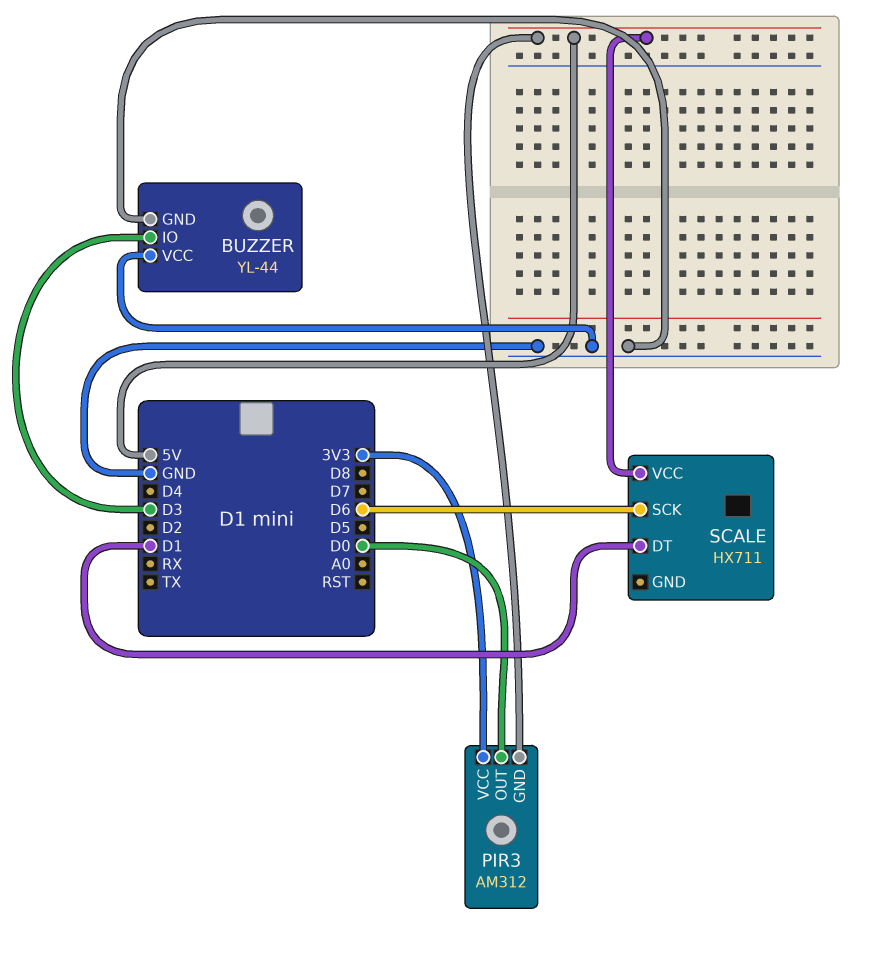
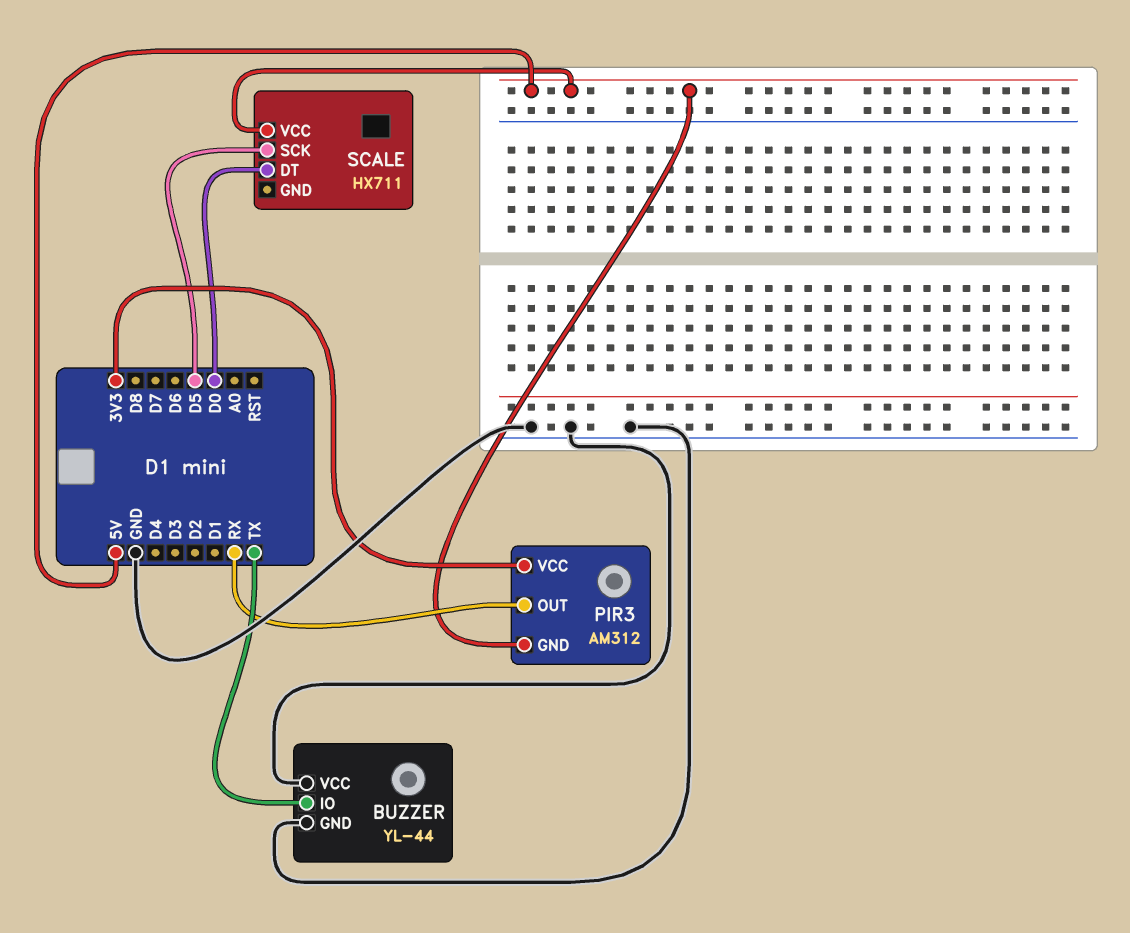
BUZZER pin IO: D3 -> TX
PIR3 pin OUT: D0 -> RX
SCALE pin DT: D1 -> D0
SCALE pin SCK: D6 -> D5

